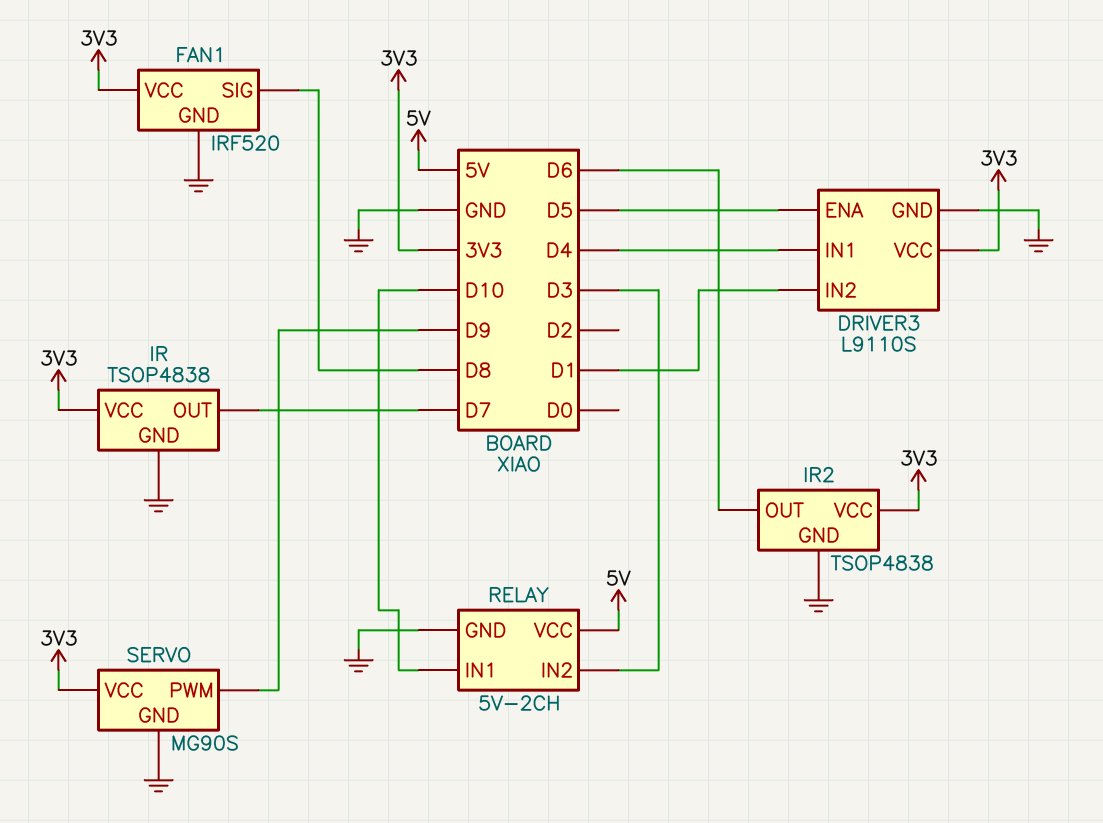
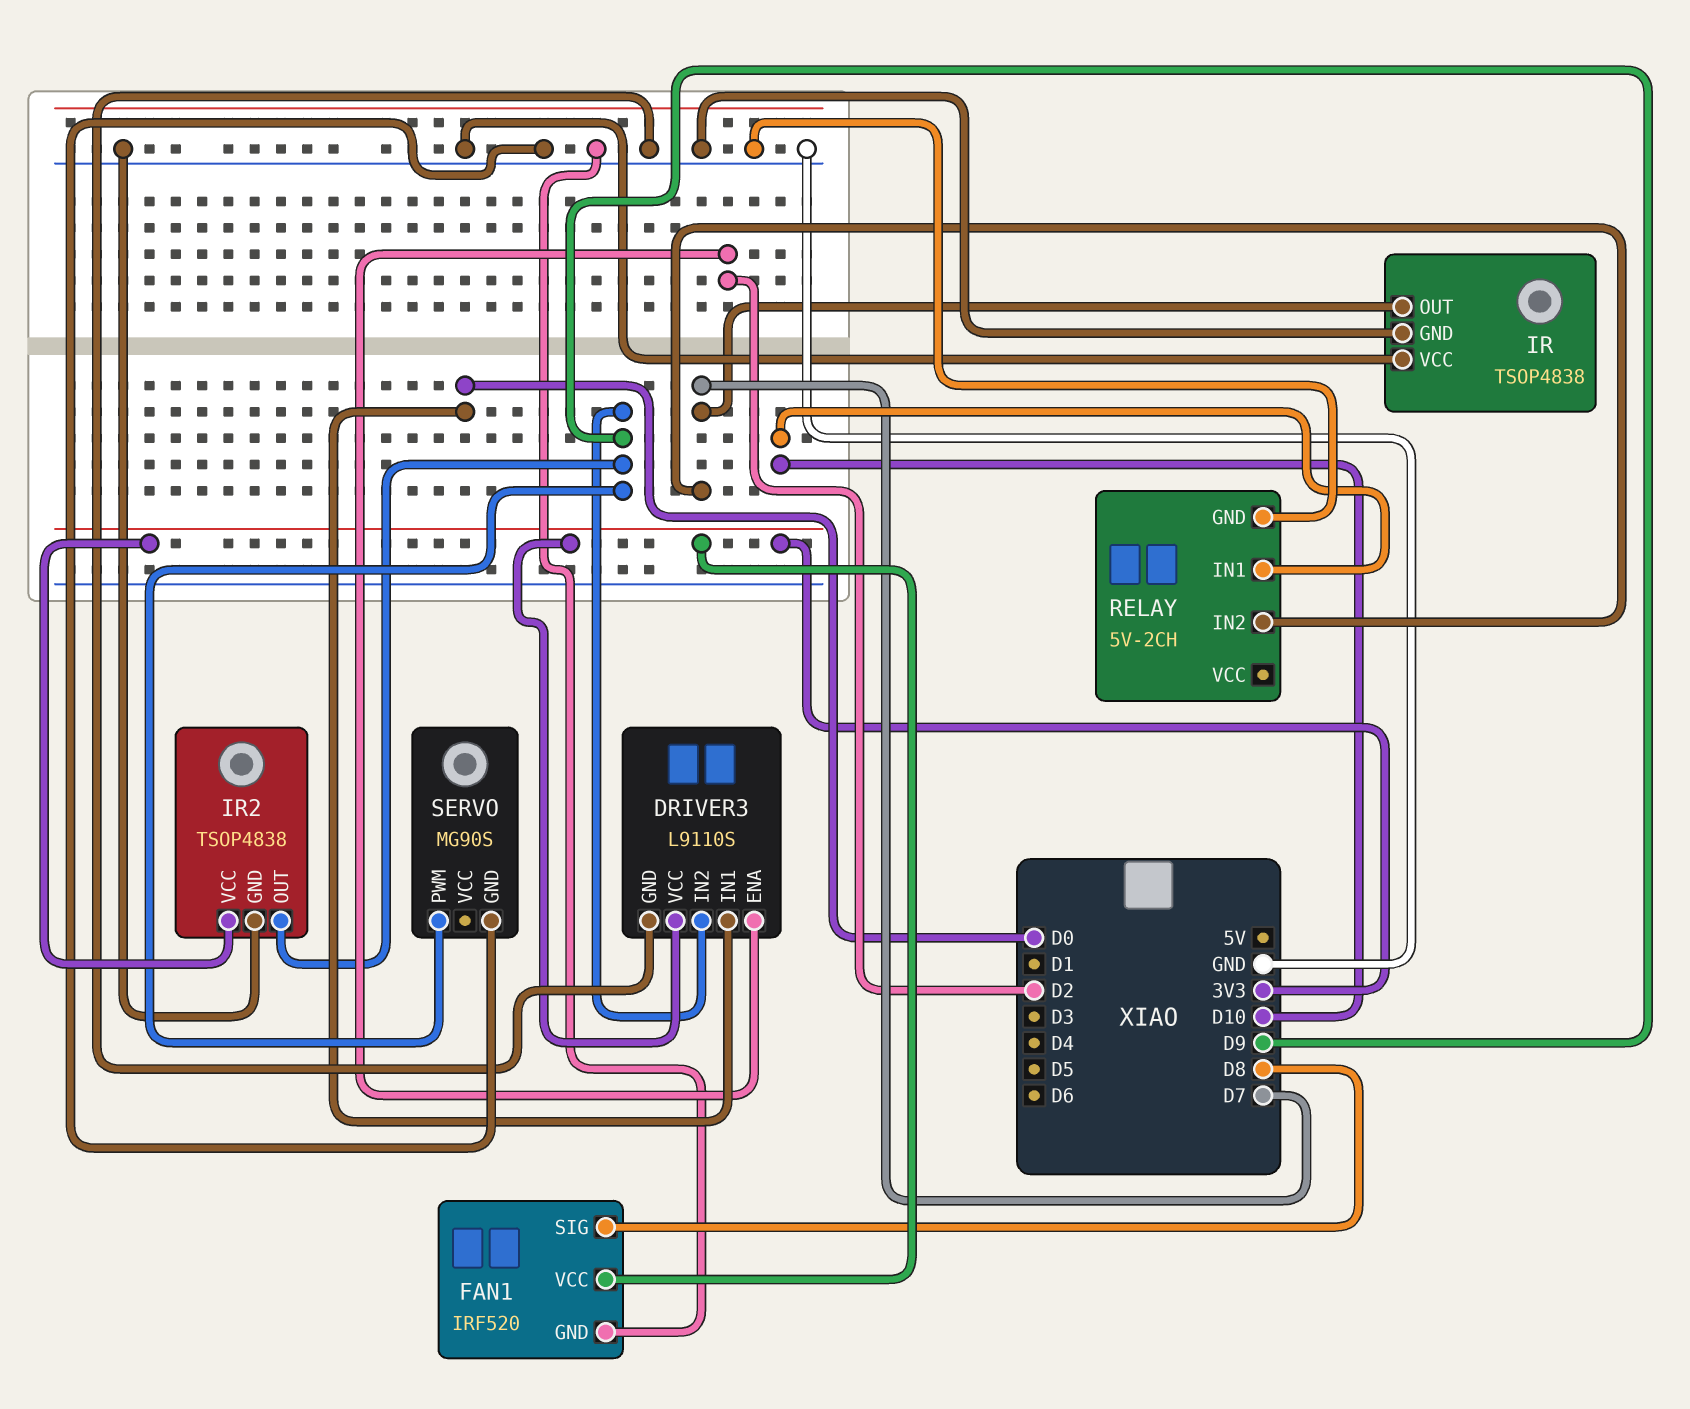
DRIVER3 pin ENA: D5 -> D2
DRIVER3 pin IN1: D4 -> D0
DRIVER3 pin IN2: D1 -> D9
IR pin VCC: 3V3 -> GND
IR2 pin OUT: D6 -> D9
RELAY pin IN2: D3 -> D7
RELAY pin VCC: 5V -> none
SERVO pin VCC: 3V3 -> none

